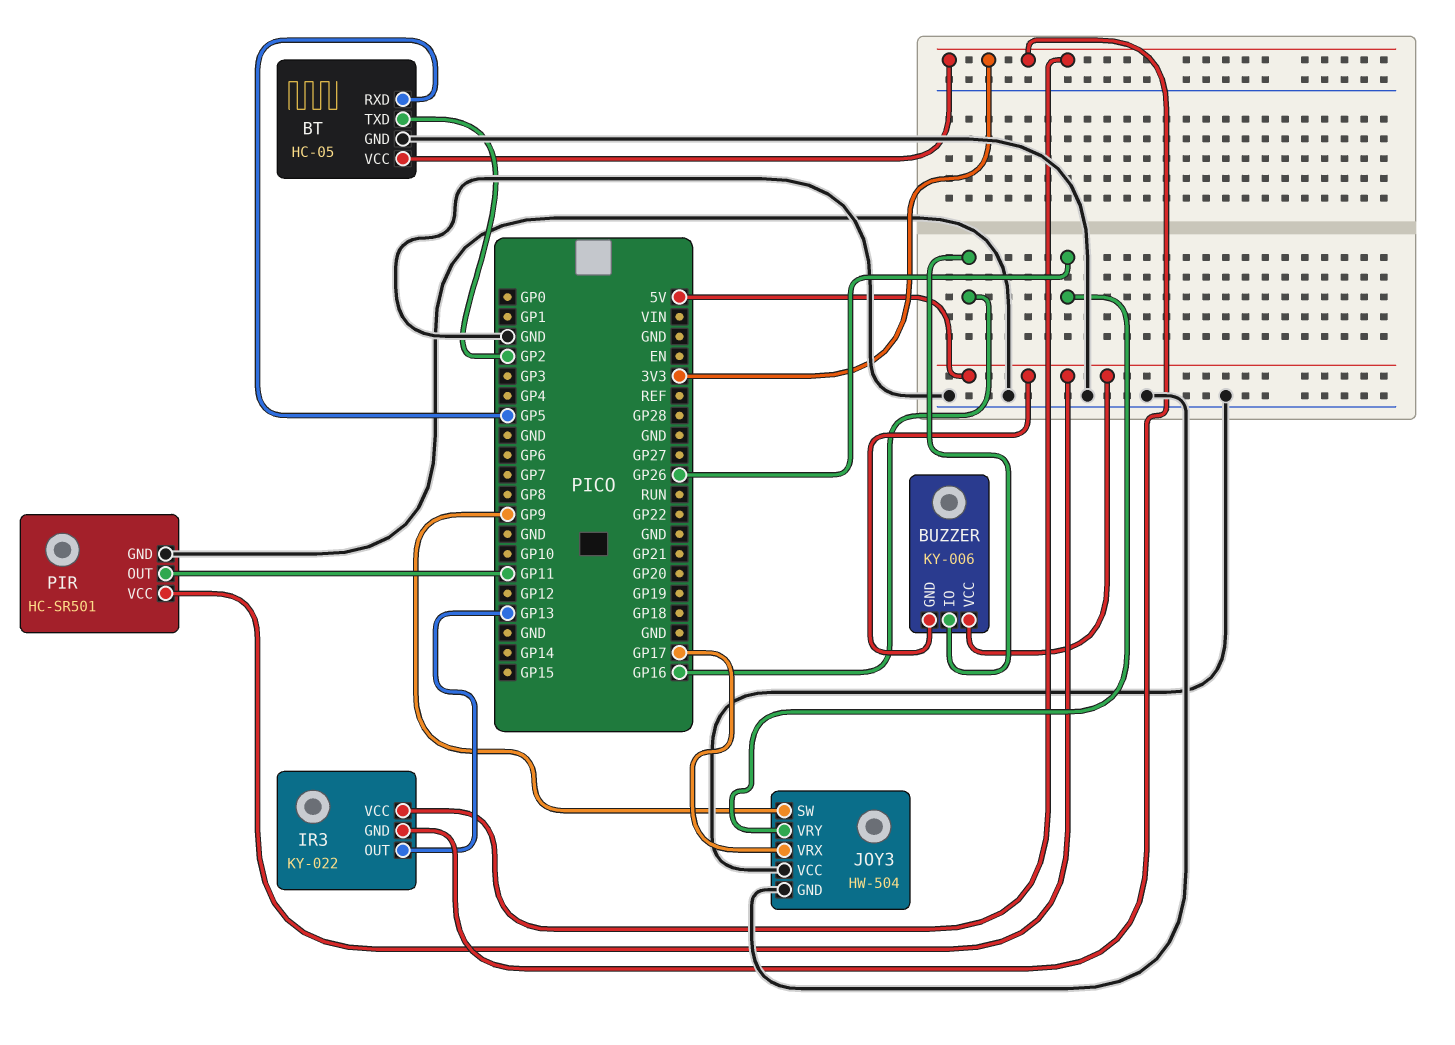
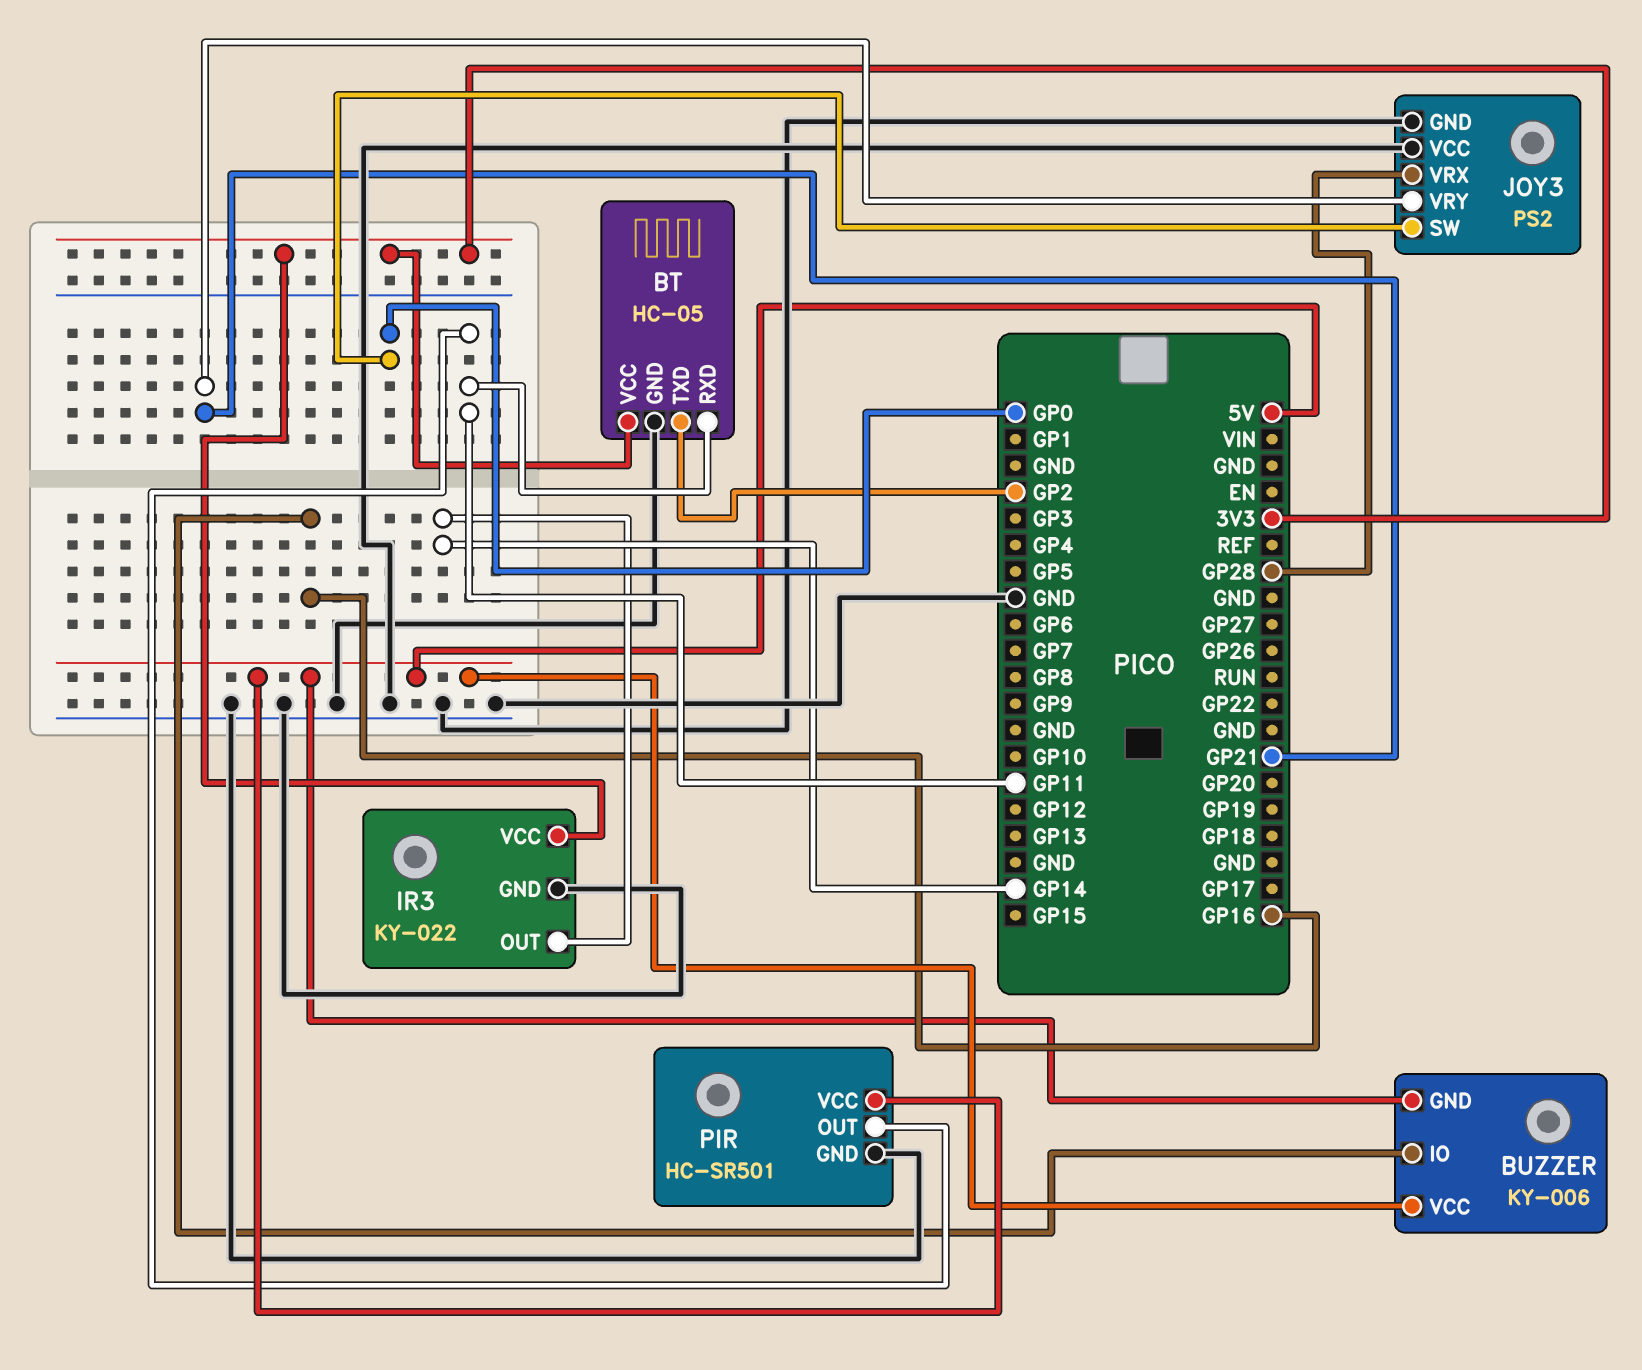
BT pin RXD: GP5 -> GP11
IR3 pin GND: 3V3 -> GND
IR3 pin OUT: GP13 -> GP14
JOY3: HW-504 -> PS2
JOY3 pin SW: GP9 -> GP0
JOY3 pin VRX: GP17 -> GP28
JOY3 pin VRY: GP26 -> GP21

